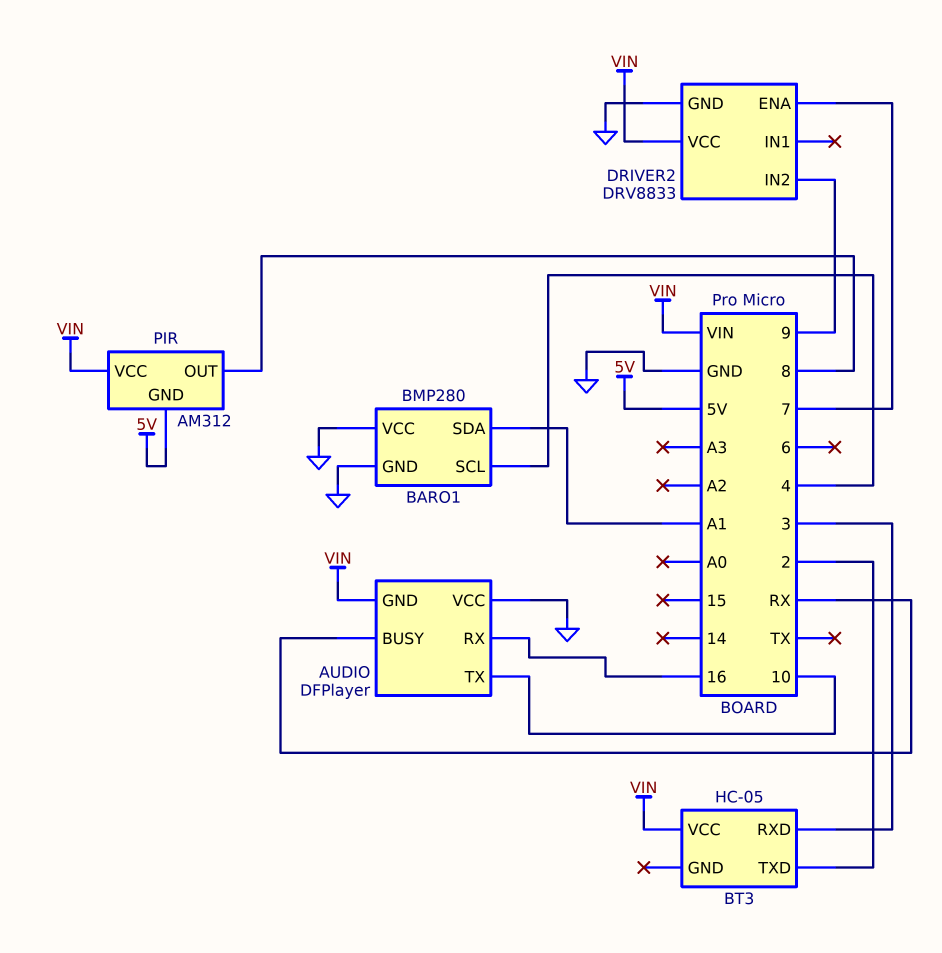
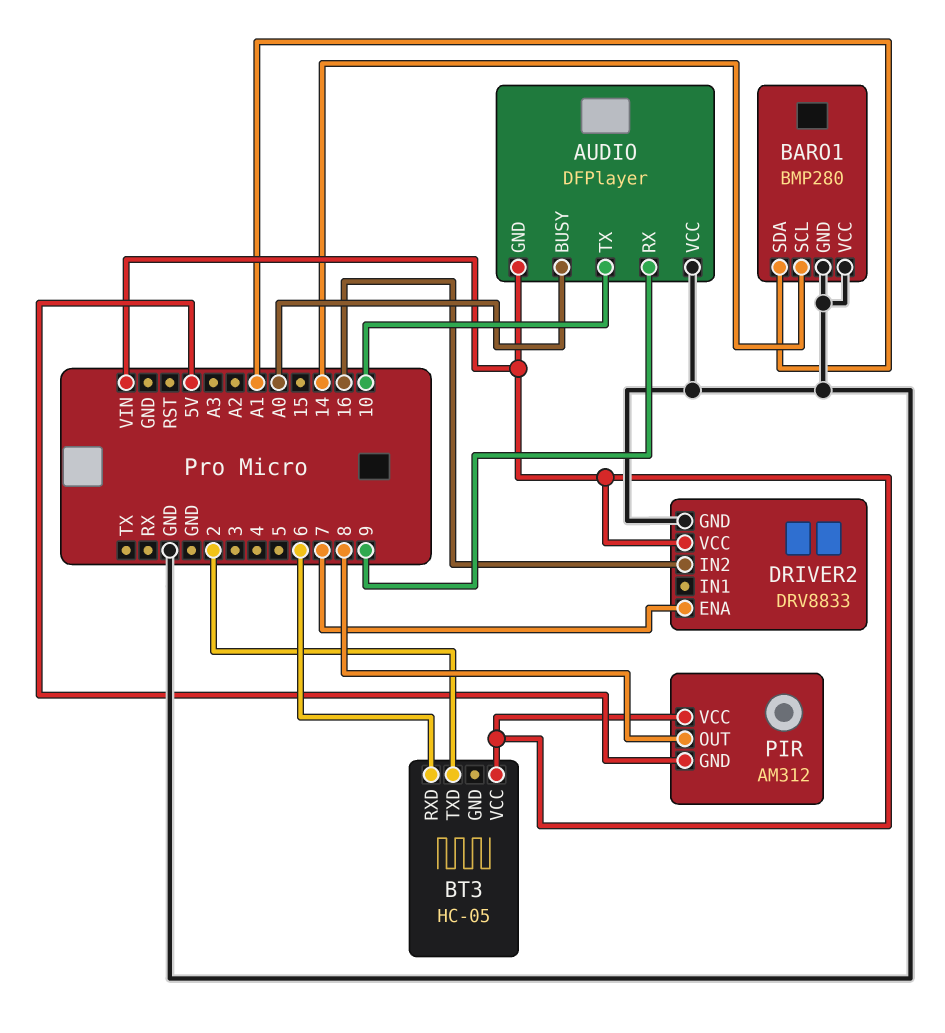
AUDIO pin BUSY: RX -> A0
AUDIO pin RX: 16 -> 9
BARO1 pin SCL: 4 -> 14
BT3 pin RXD: 3 -> 6
DRIVER2 pin IN2: 9 -> 16

